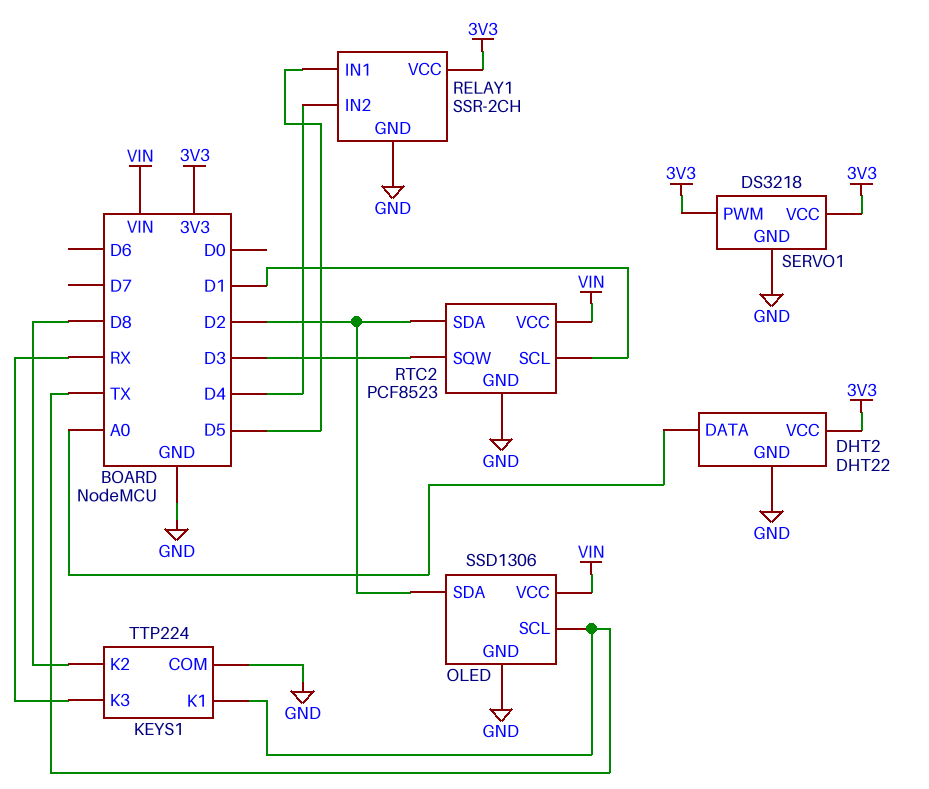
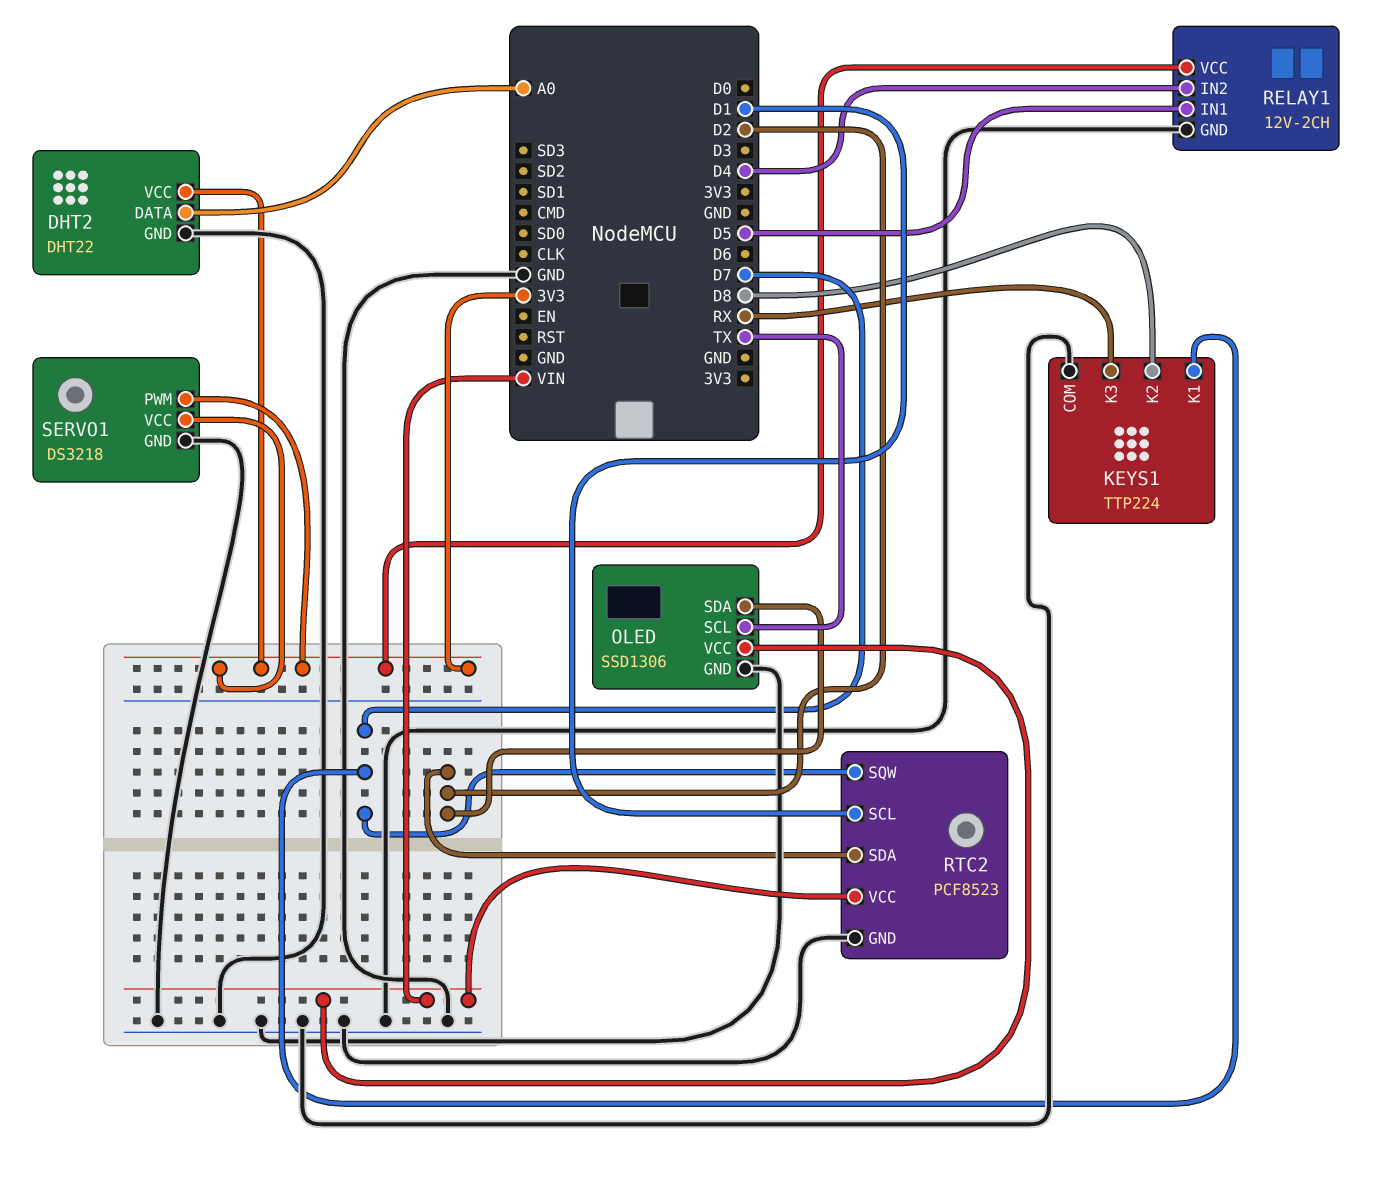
KEYS1 pin K1: TX -> D7
RELAY1: SSR-2CH -> 12V-2CH
RTC2 pin SQW: D3 -> D7

